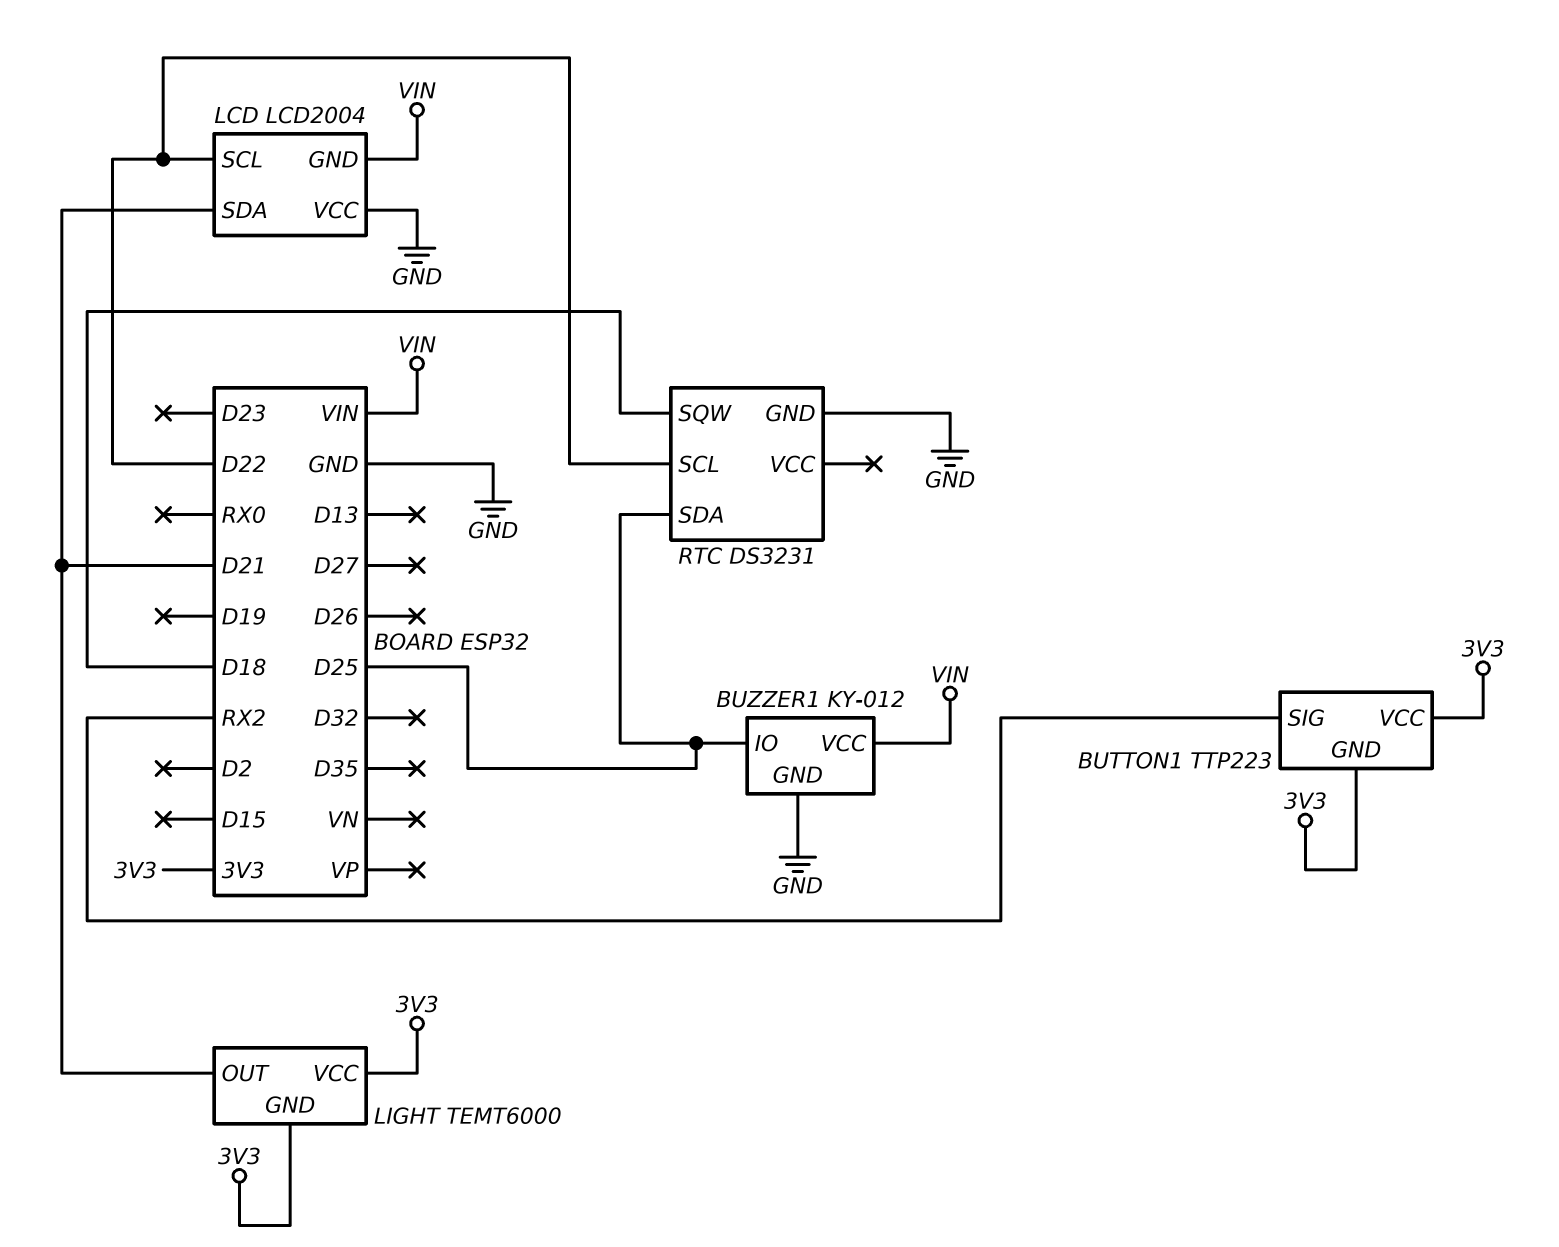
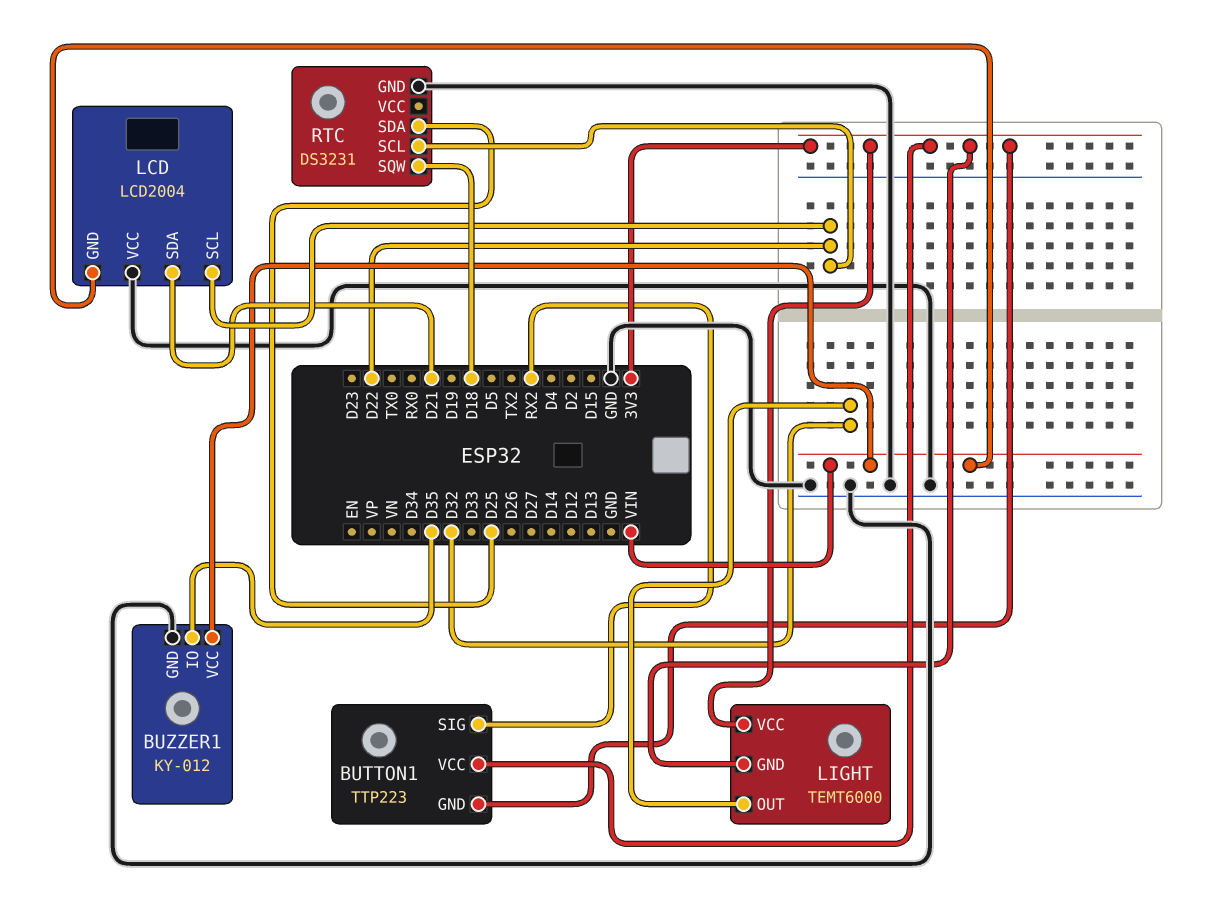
BUZZER1 pin IO: D25 -> D35
LIGHT pin OUT: D21 -> D32

